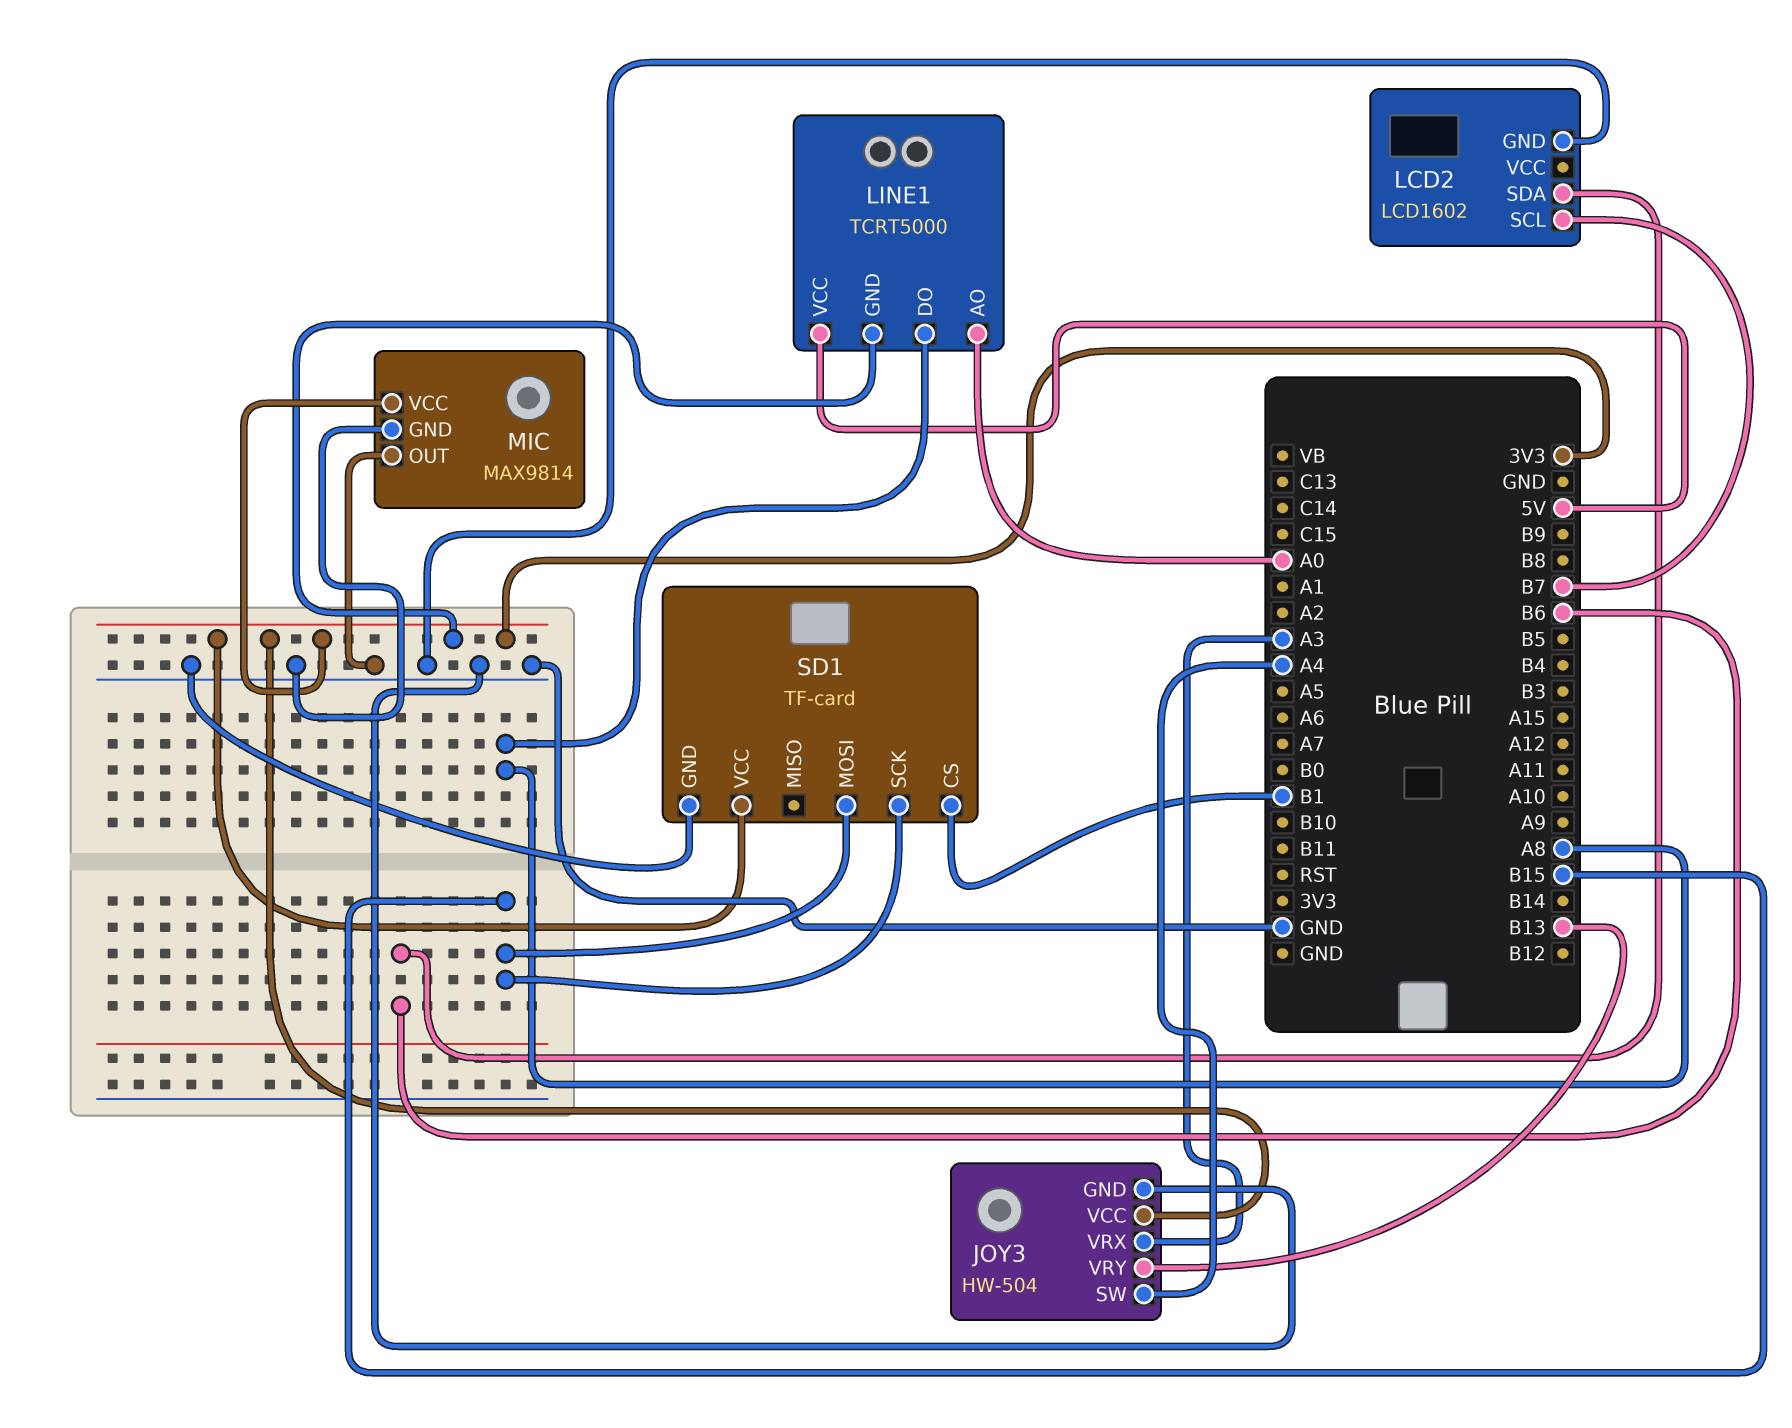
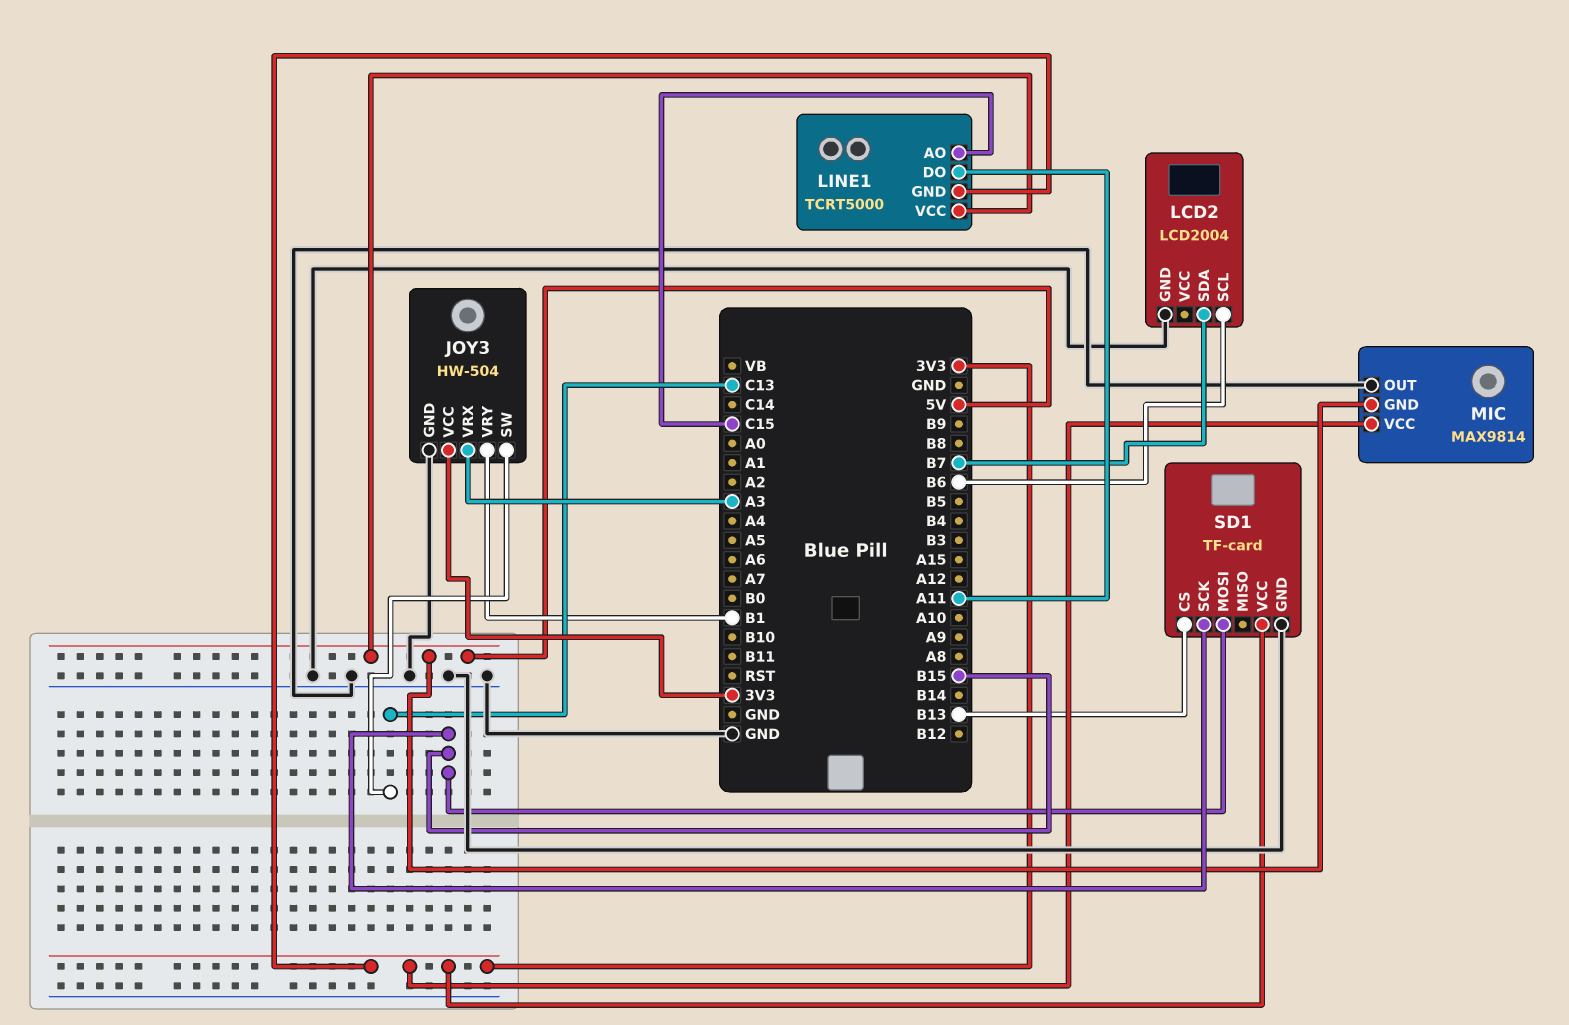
JOY3 pin SW: A4 -> C13
JOY3 pin VRY: B13 -> B1
LCD2: LCD1602 -> LCD2004
LCD2 pin SCL: B7 -> B6
LCD2 pin SDA: B6 -> B7
LINE1 pin AO: A0 -> C15
LINE1 pin DO: A8 -> A11
MIC pin GND: GND -> 5V
SD1 pin CS: B1 -> B13

